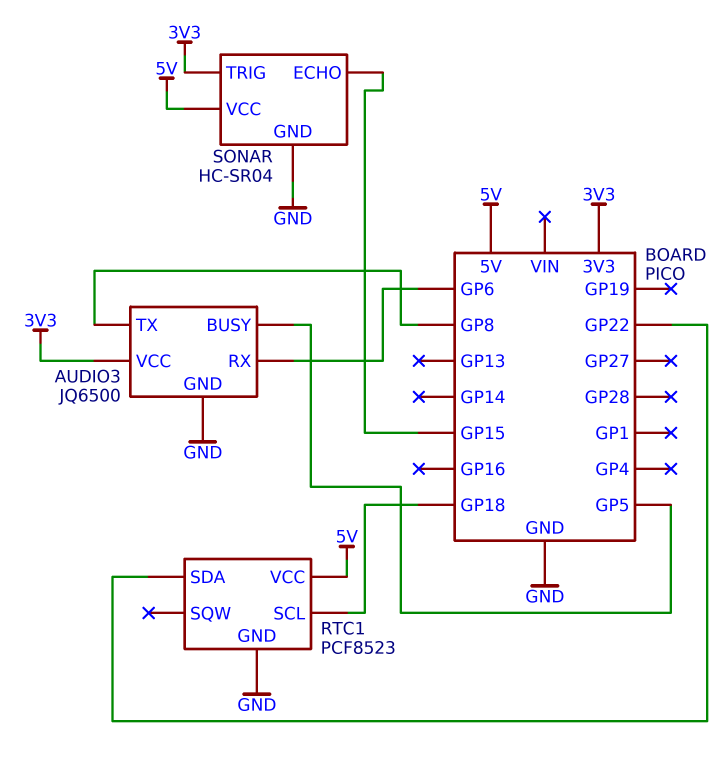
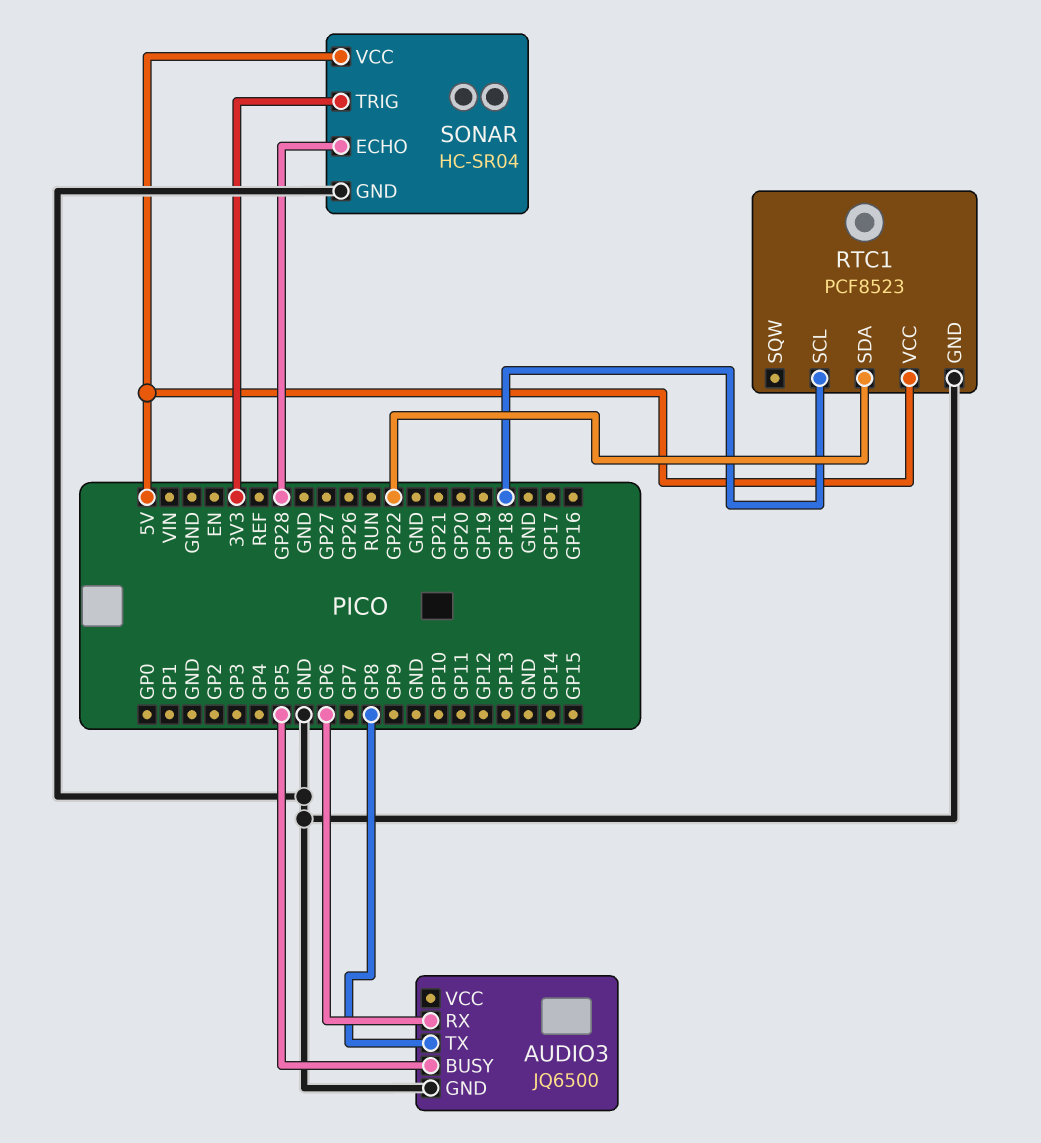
AUDIO3 pin VCC: 3V3 -> none
SONAR pin ECHO: GP15 -> GP28

